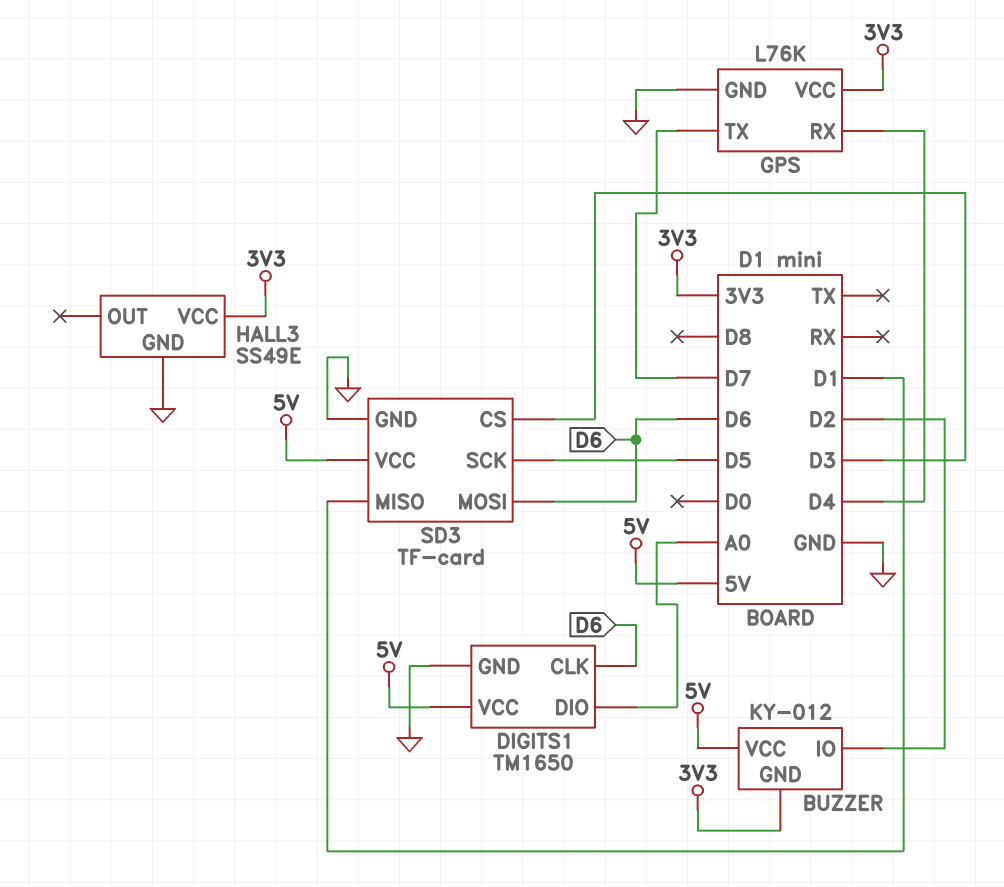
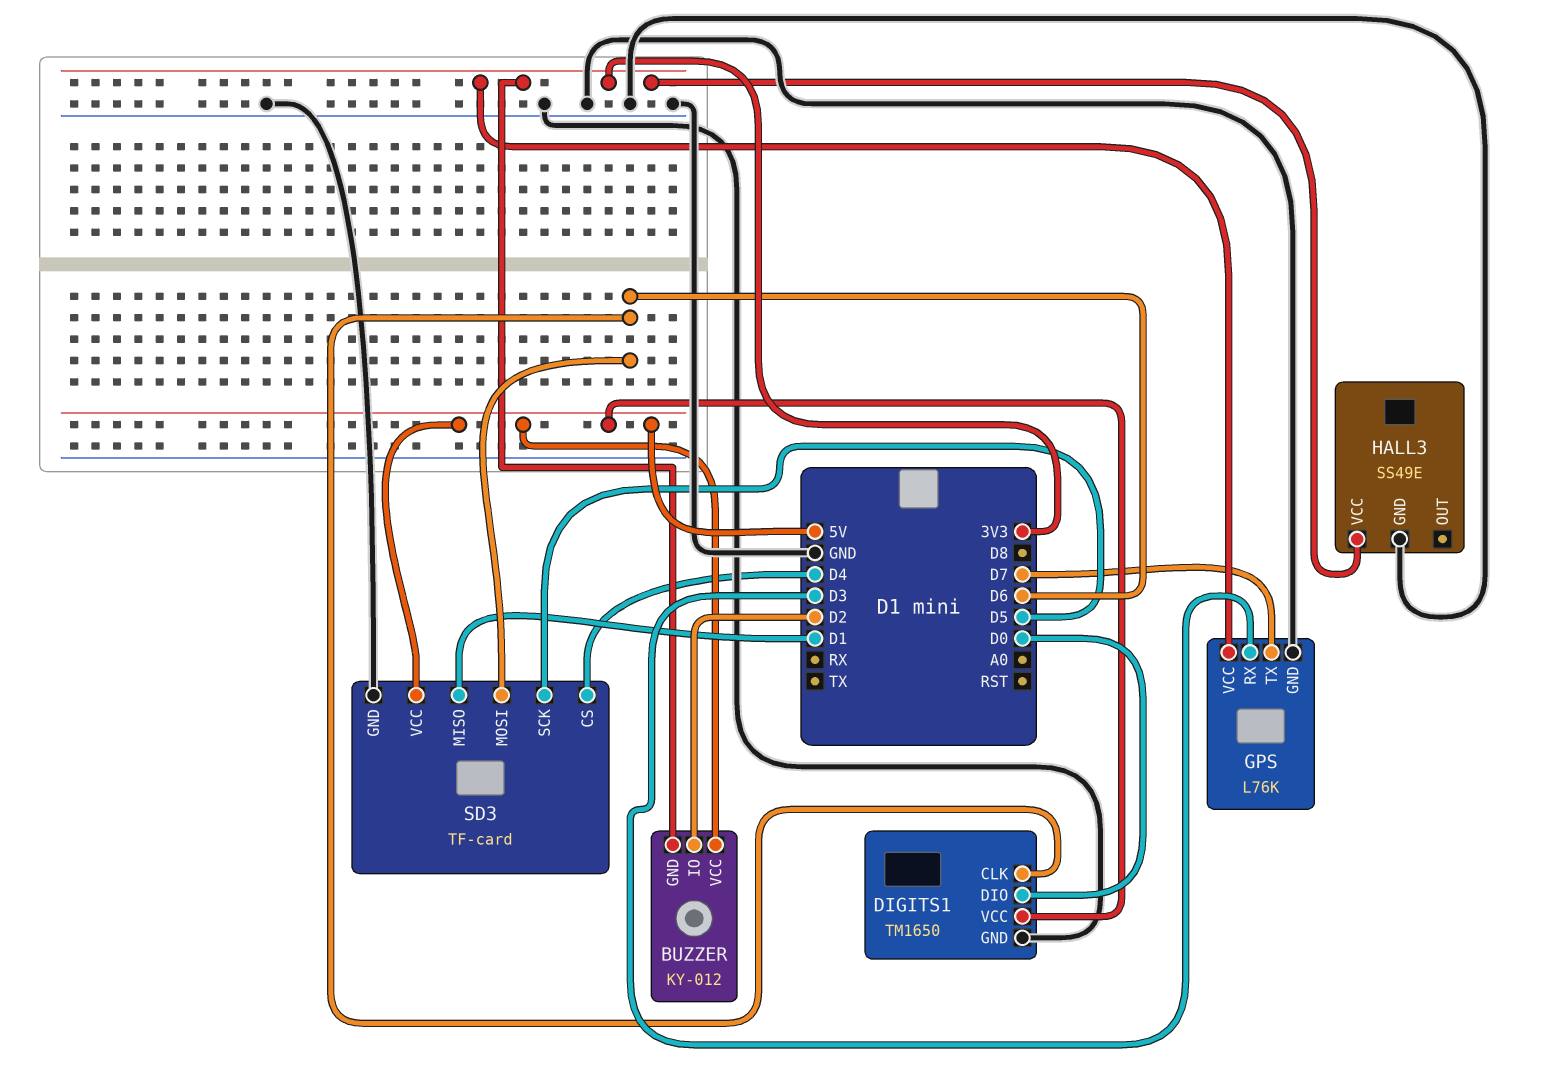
DIGITS1 pin DIO: A0 -> D0
GPS pin RX: D4 -> D3
SD3 pin CS: D3 -> D4

